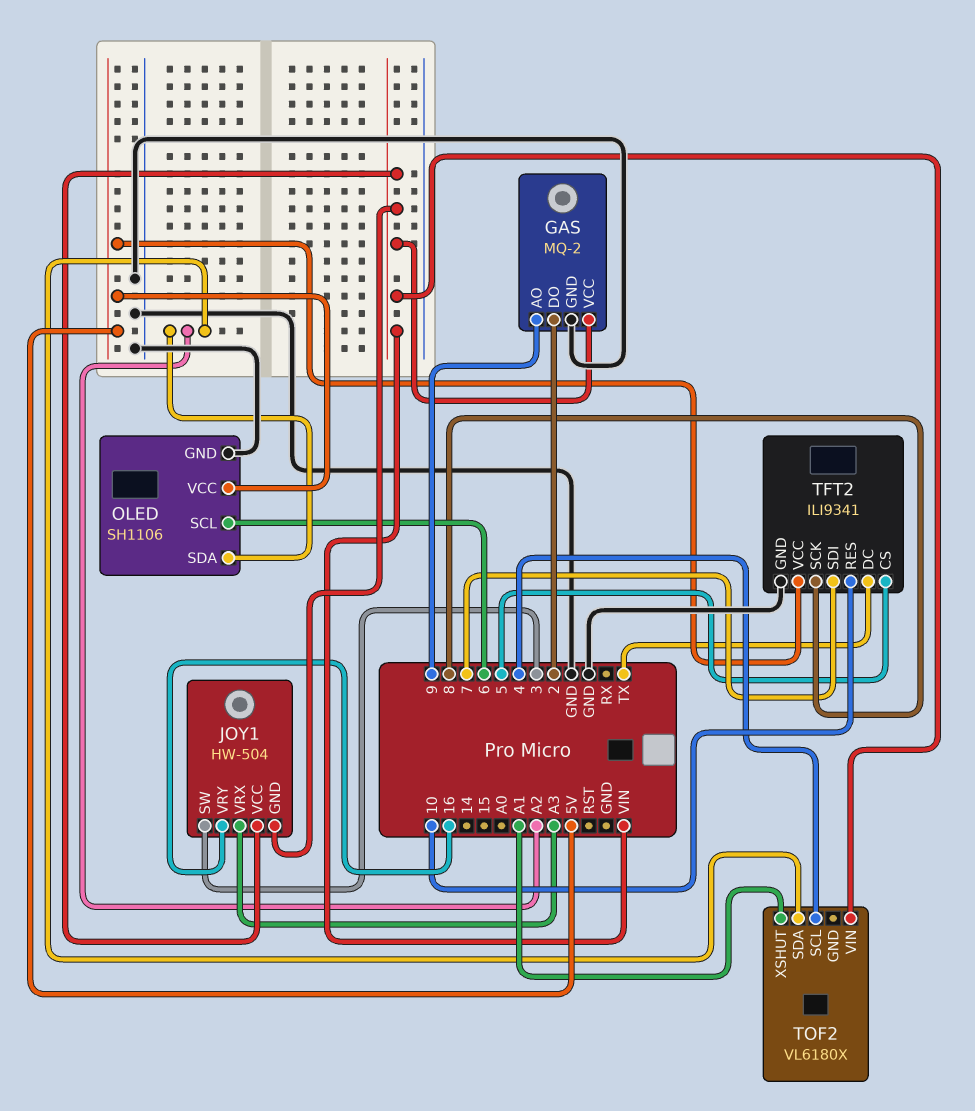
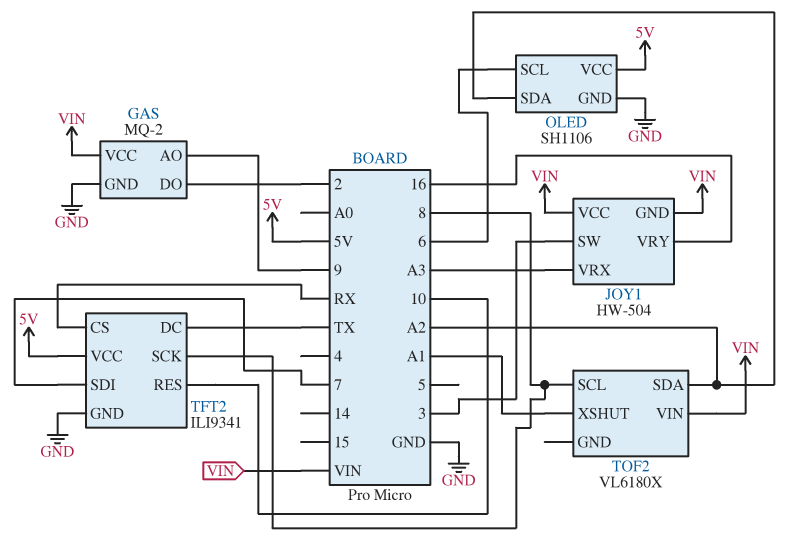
TFT2 pin CS: 5 -> RX
TOF2 pin SCL: 4 -> 8

